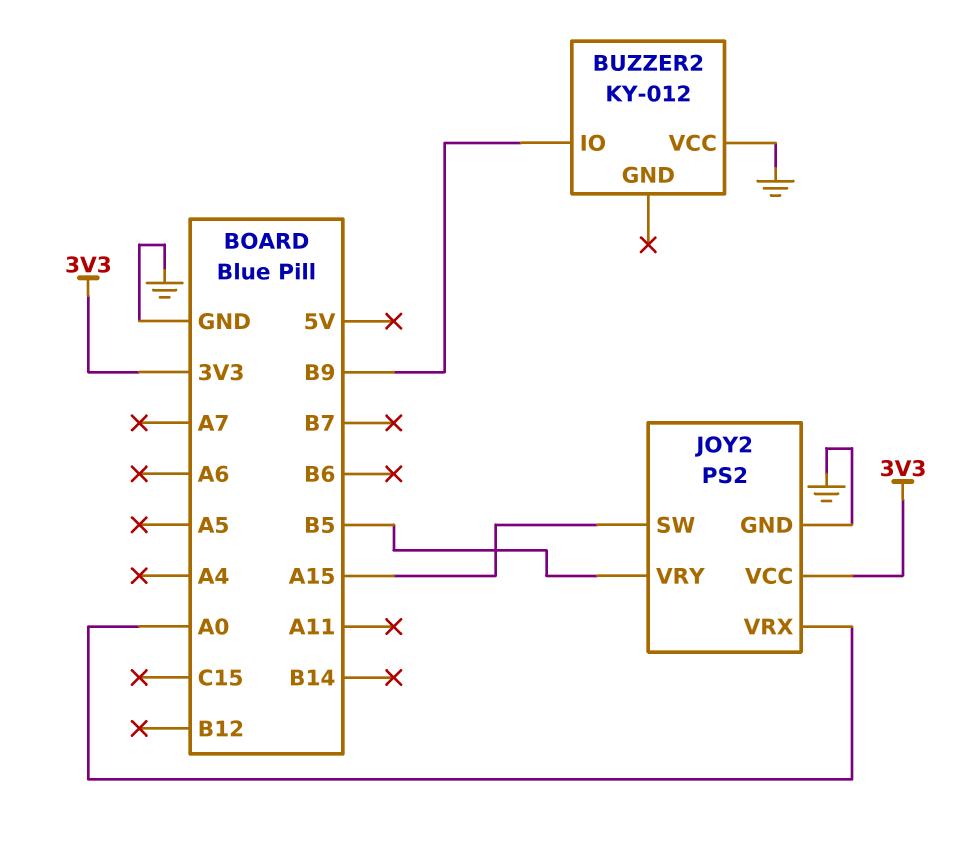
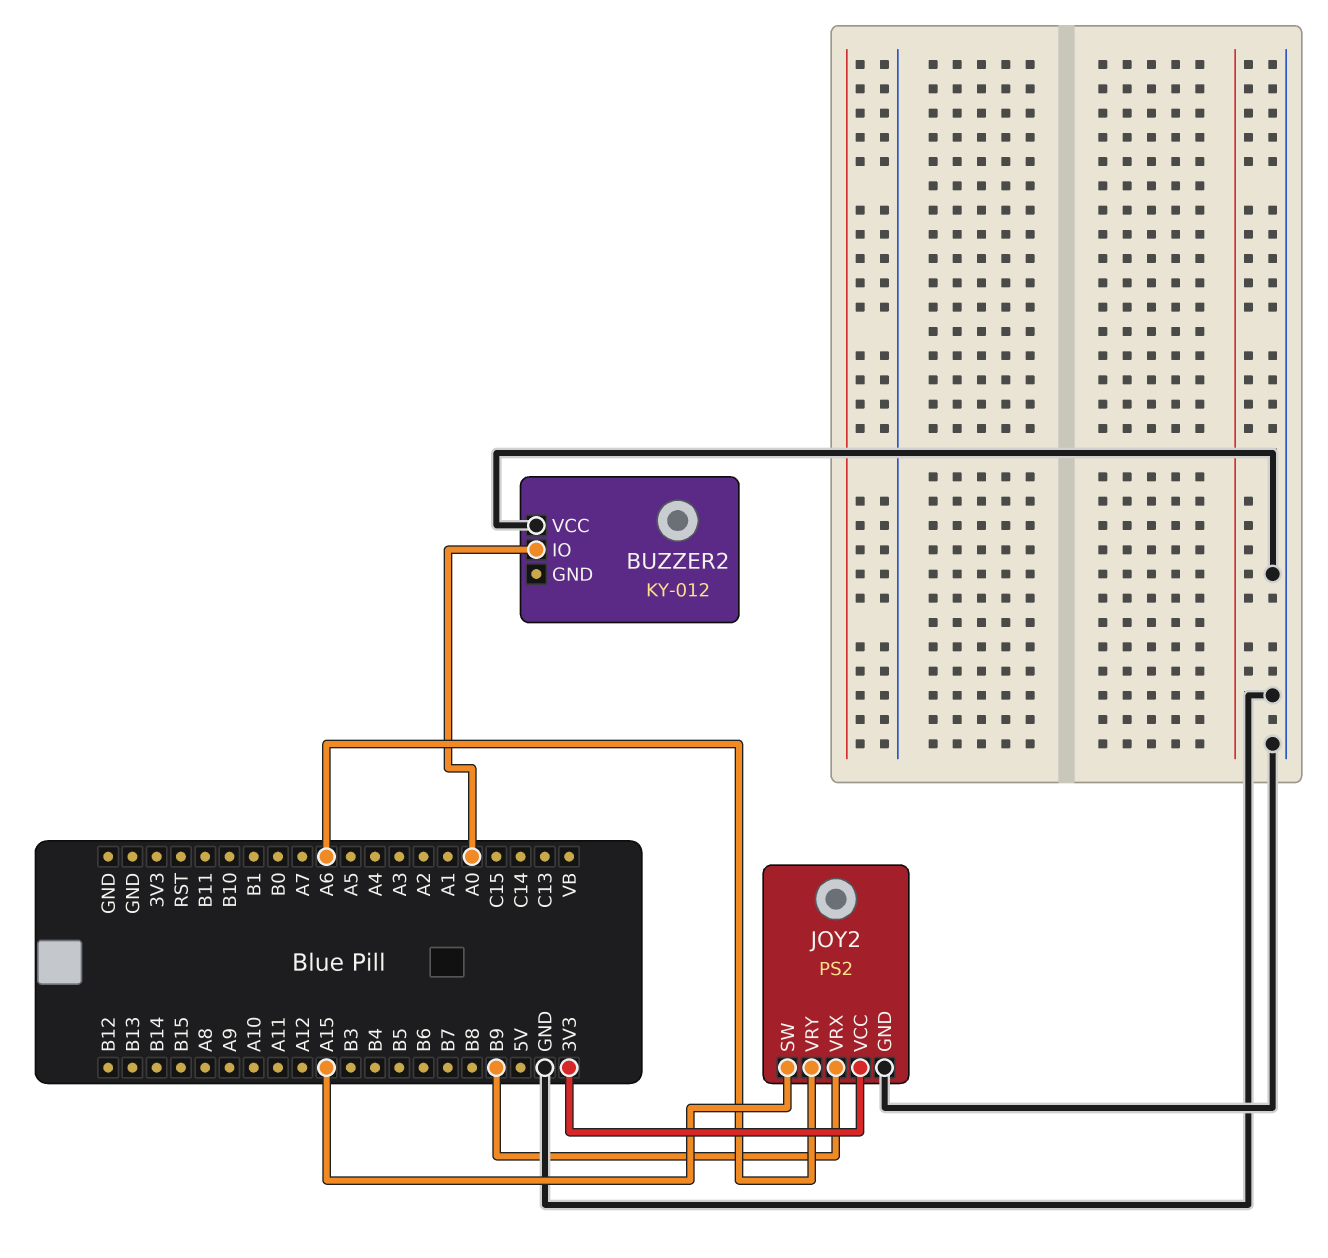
BUZZER2 pin IO: B9 -> A0
JOY2 pin VRX: A0 -> B9
JOY2 pin VRY: B5 -> A6

